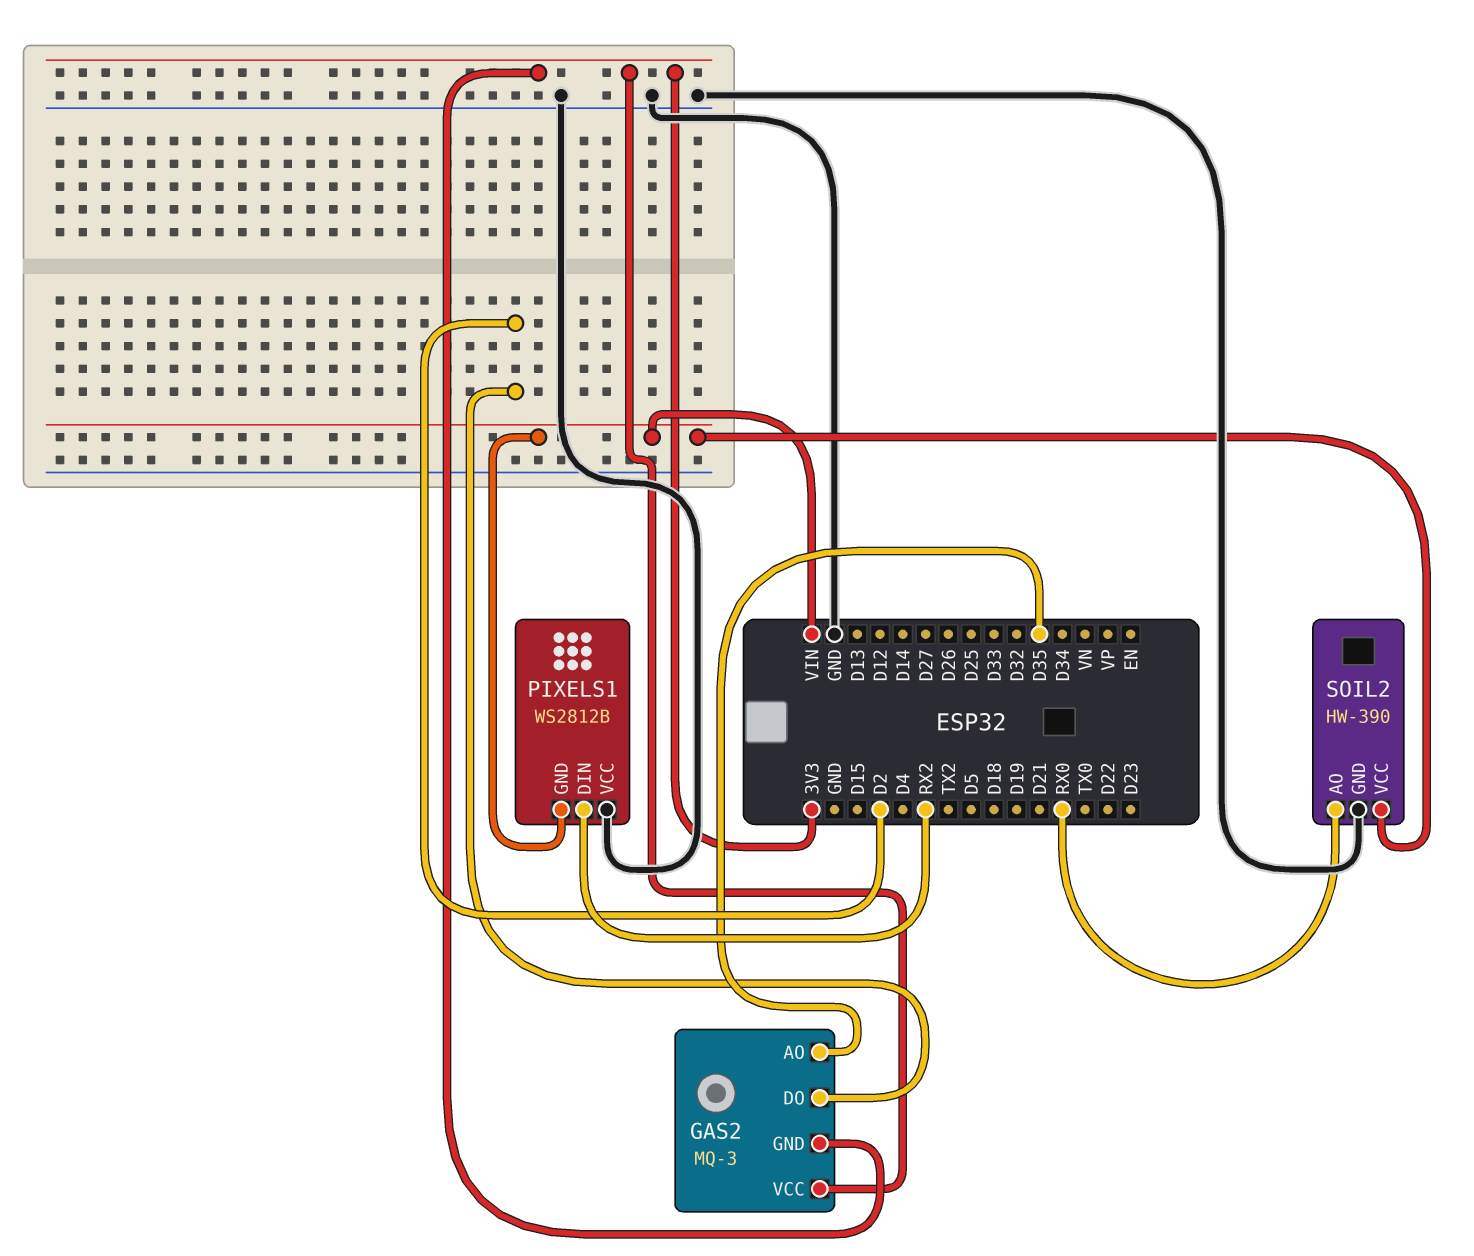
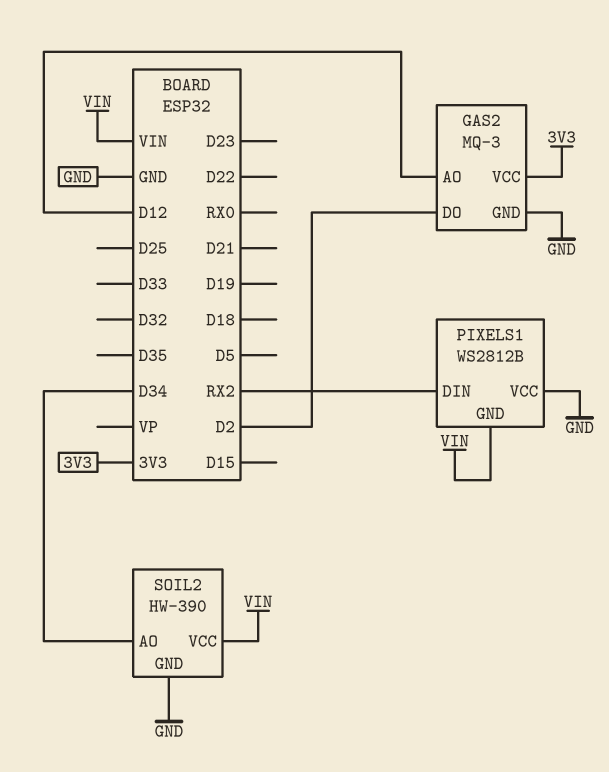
GAS2 pin AO: D35 -> D12
GAS2 pin GND: 3V3 -> GND
SOIL2 pin AO: RX0 -> D34

